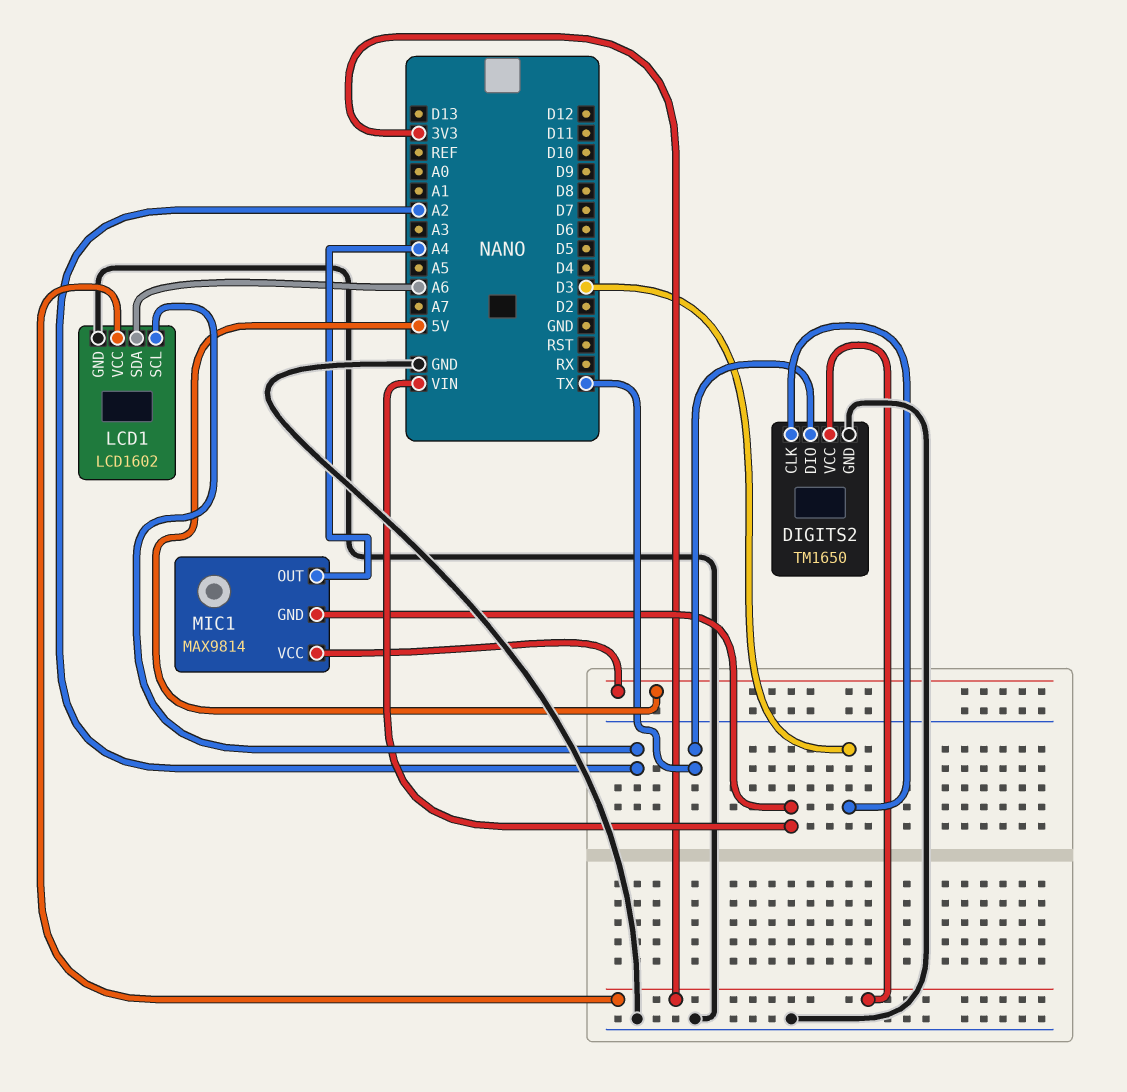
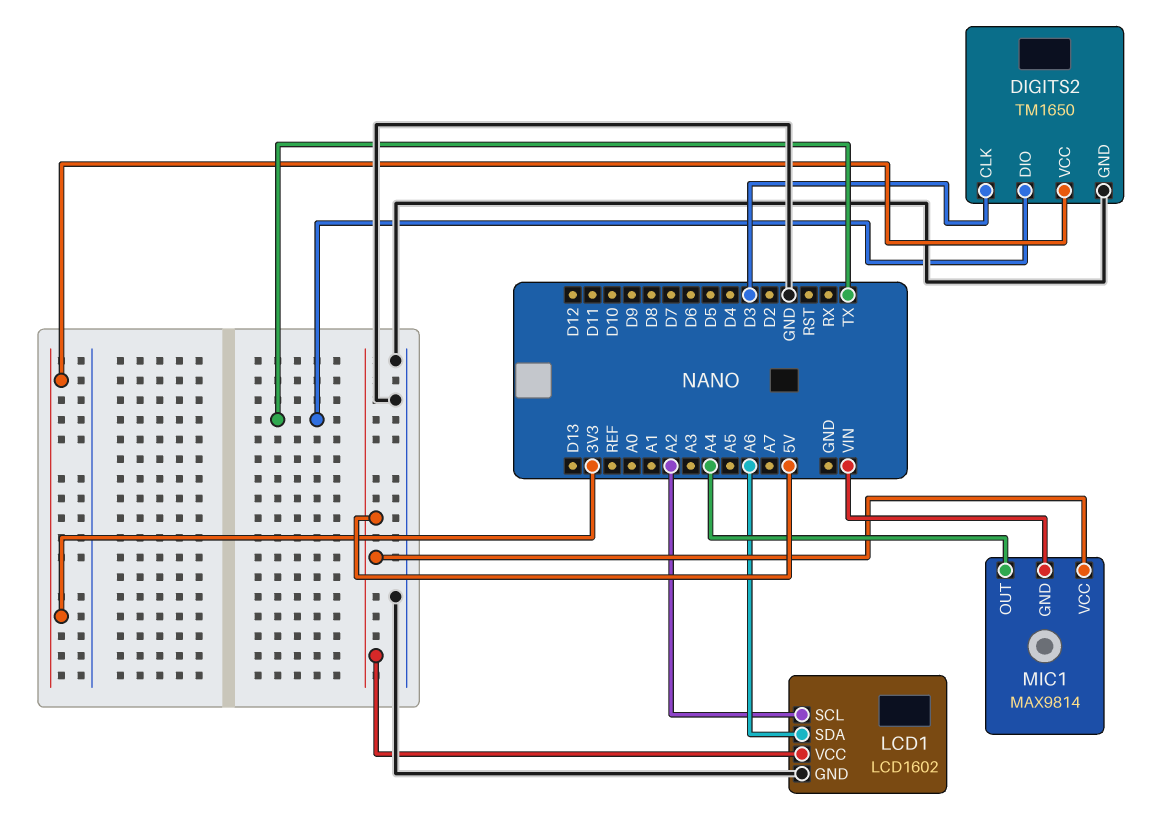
LCD1 pin VCC: 3V3 -> 5V

